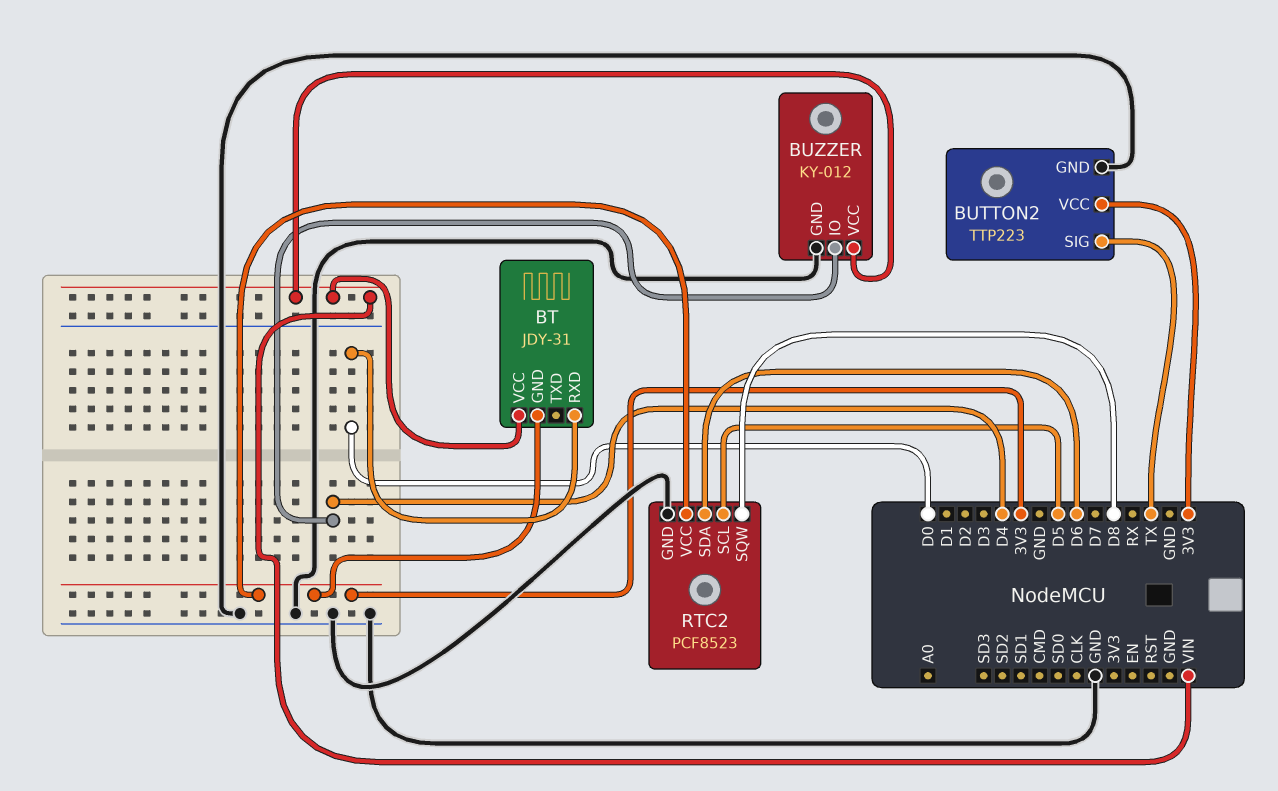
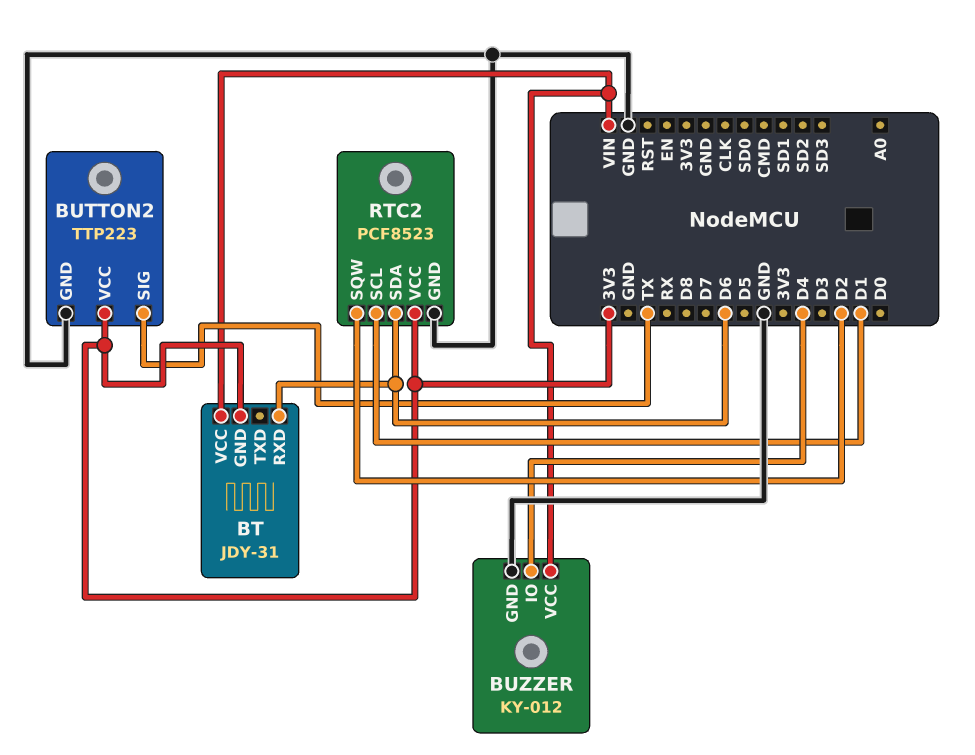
BT pin RXD: D0 -> D6
RTC2 pin SCL: D5 -> D1
RTC2 pin SQW: D8 -> D2

